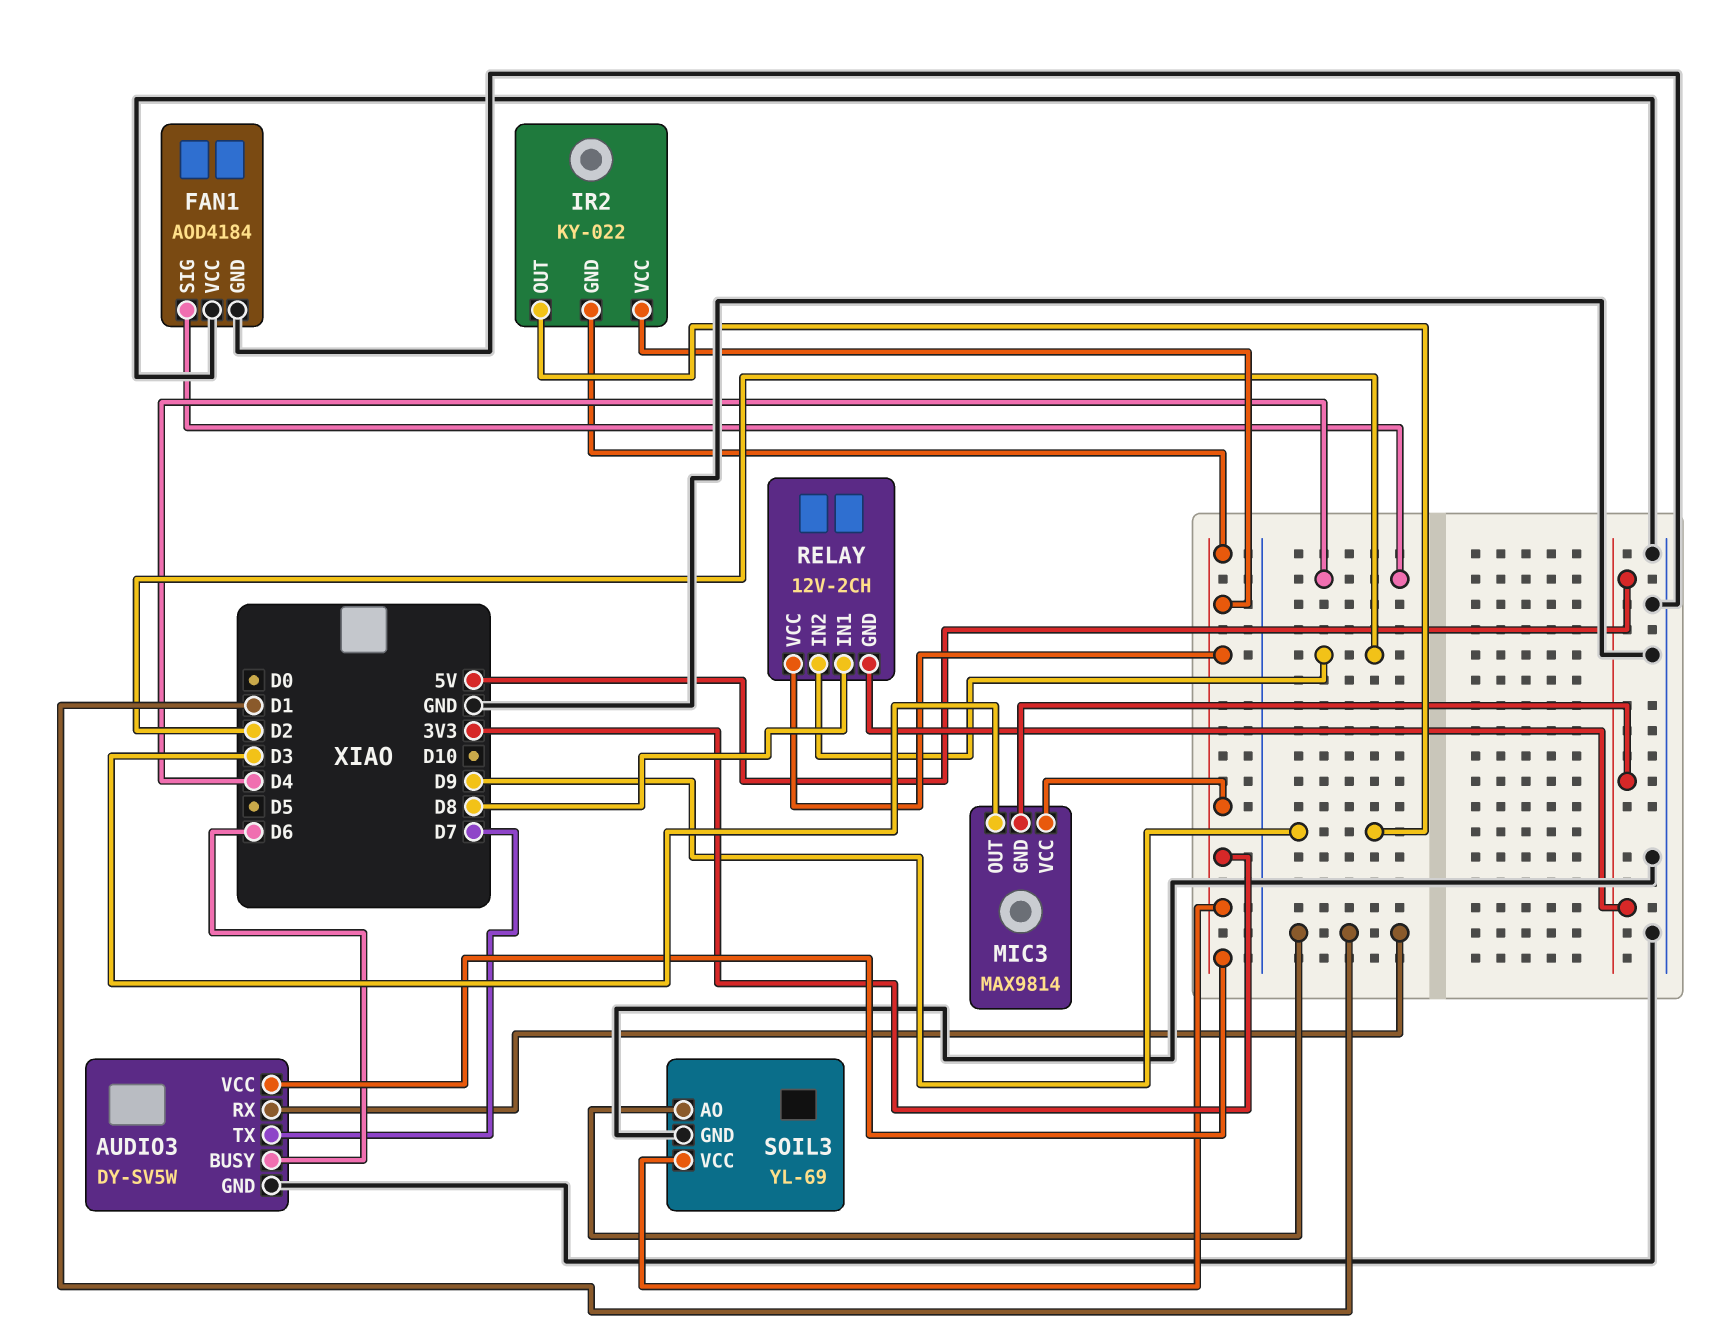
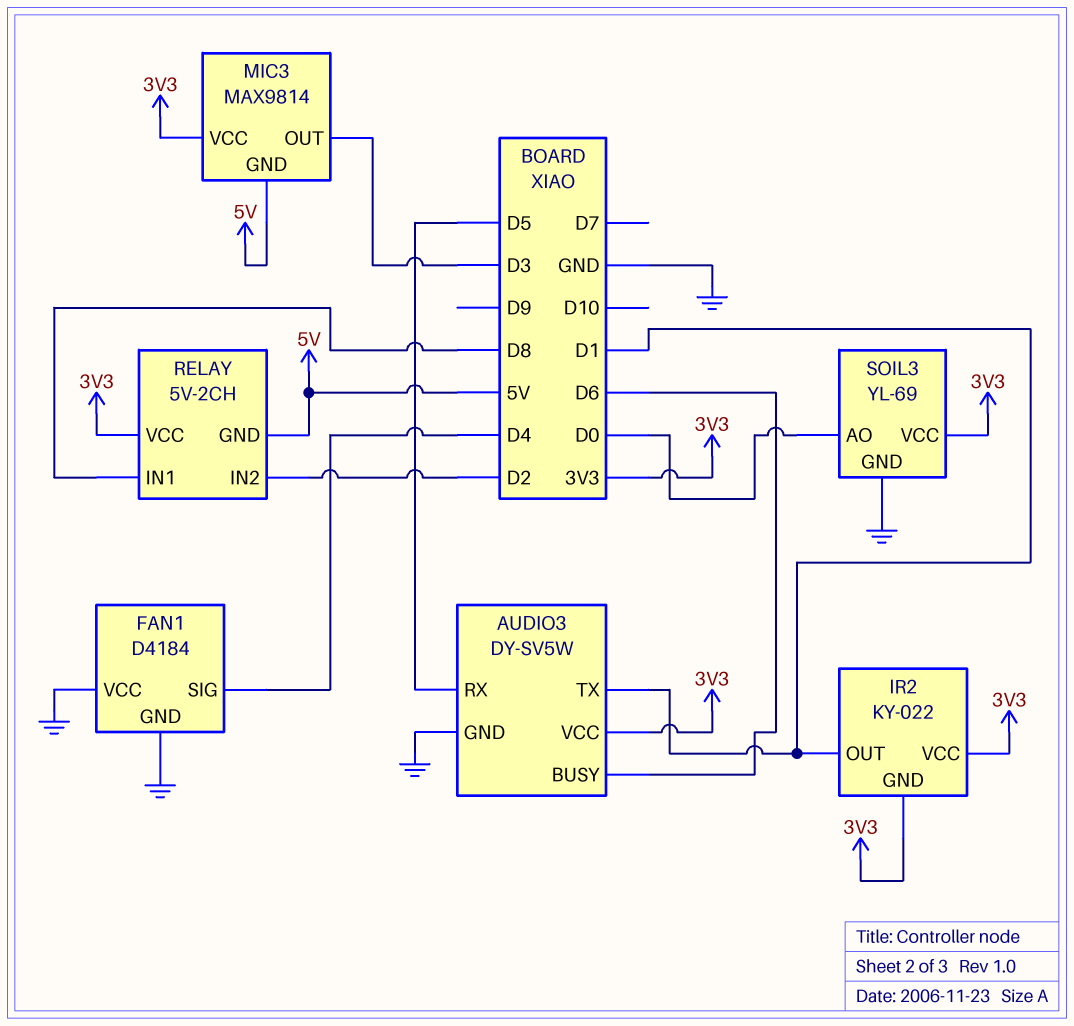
AUDIO3 pin RX: D1 -> D5
AUDIO3 pin TX: D7 -> D1
FAN1: AOD4184 -> D4184
IR2 pin OUT: D9 -> D1
RELAY: 12V-2CH -> 5V-2CH
SOIL3 pin AO: D1 -> D0

